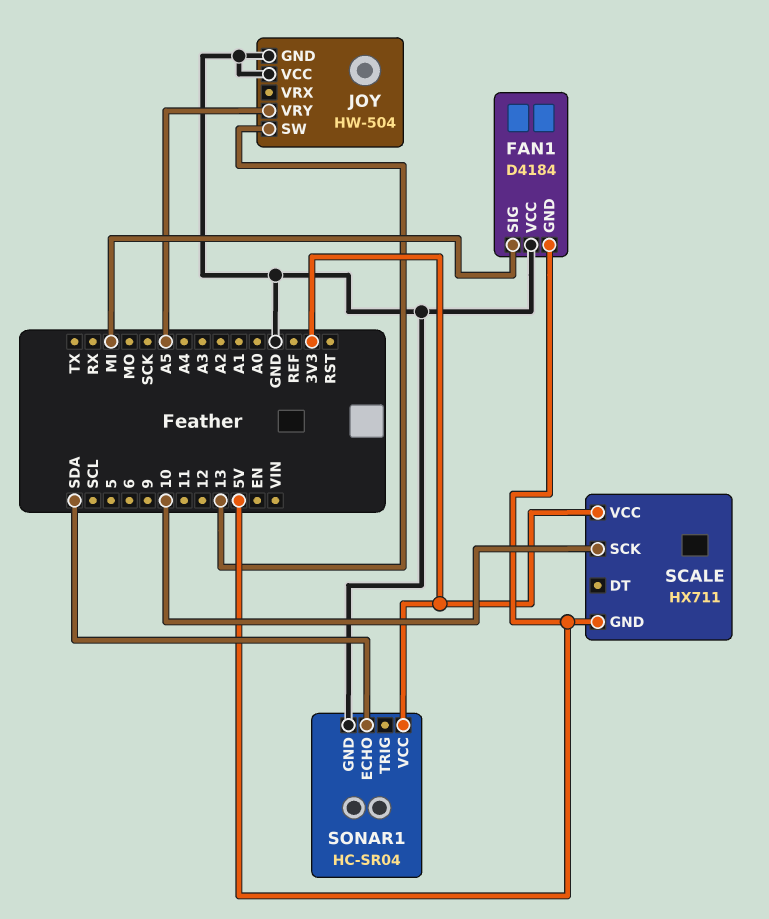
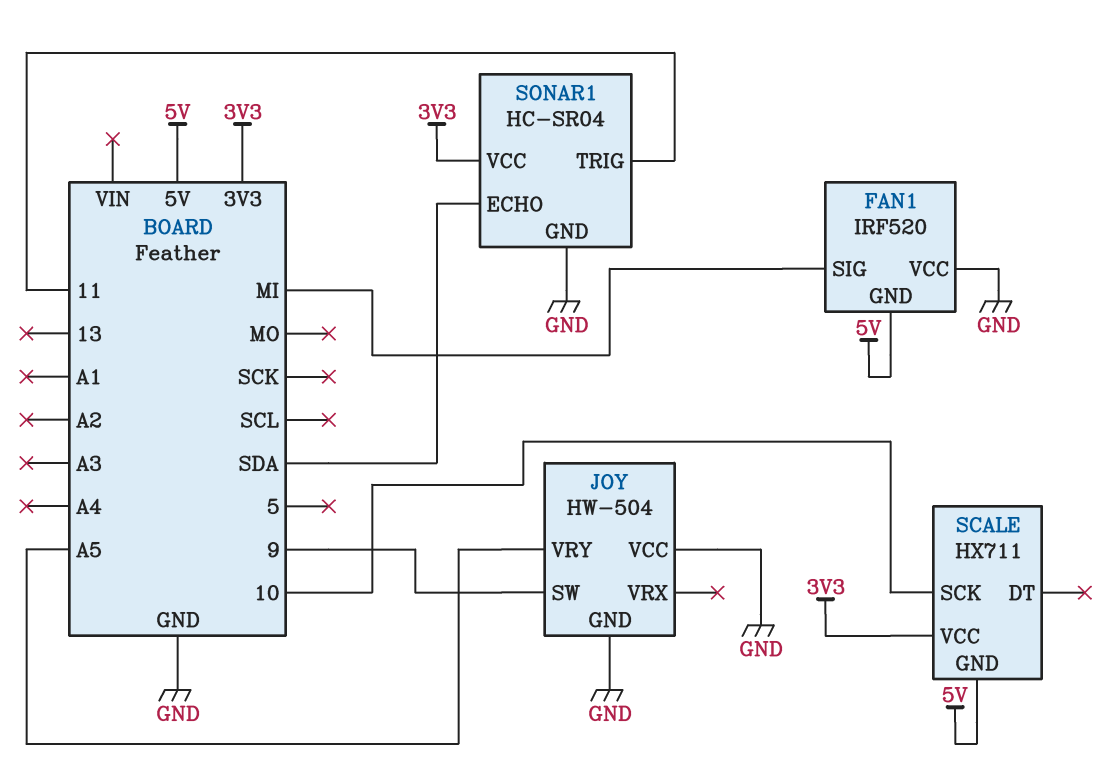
FAN1: D4184 -> IRF520
JOY pin SW: 13 -> 9
SONAR1 pin TRIG: none -> 11

